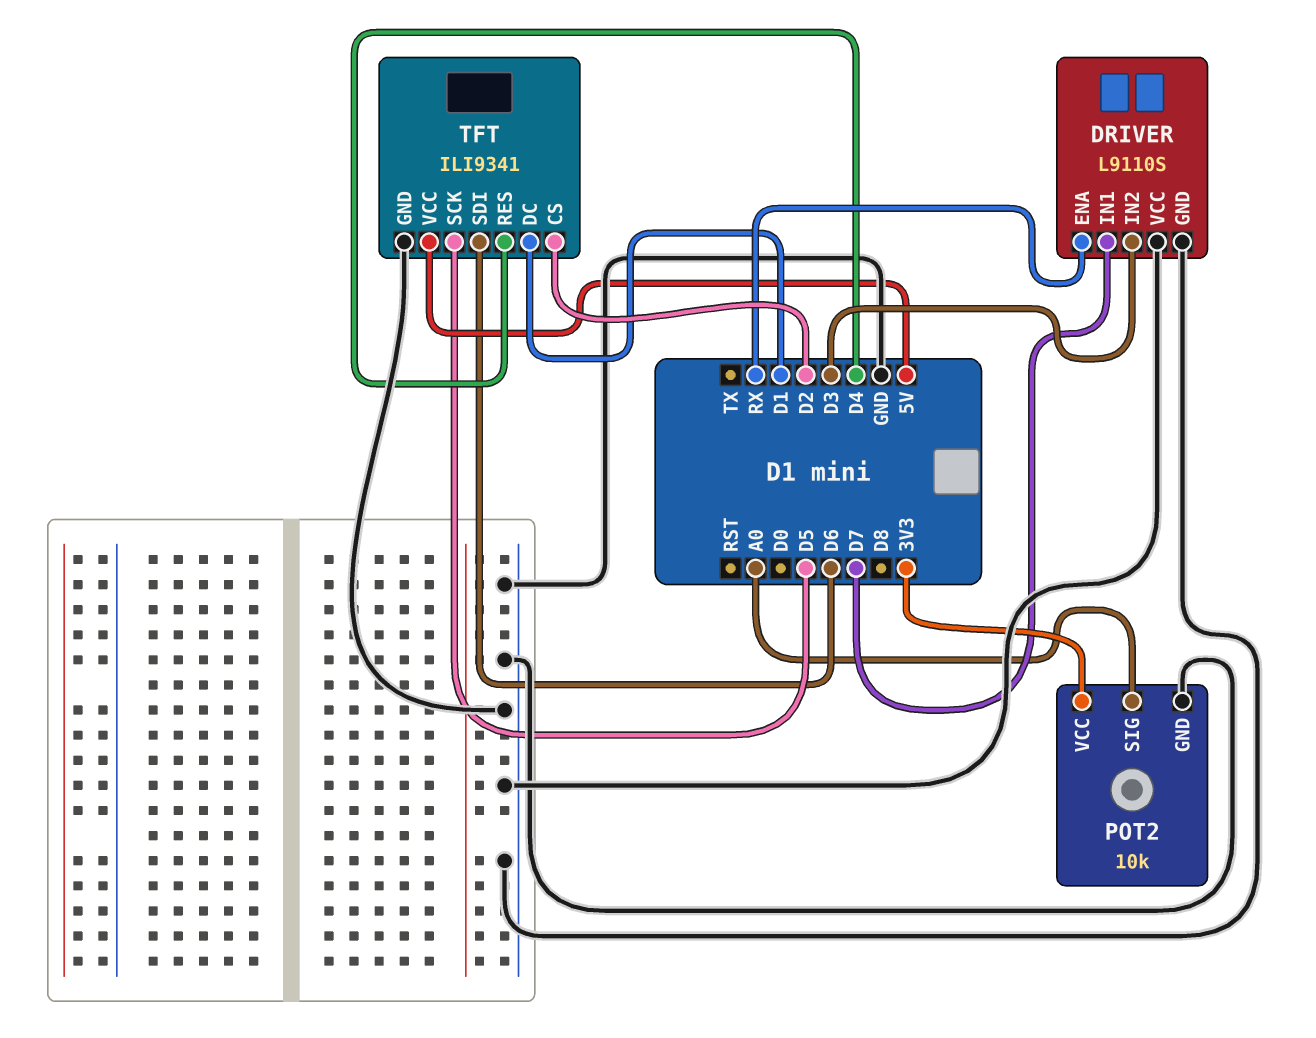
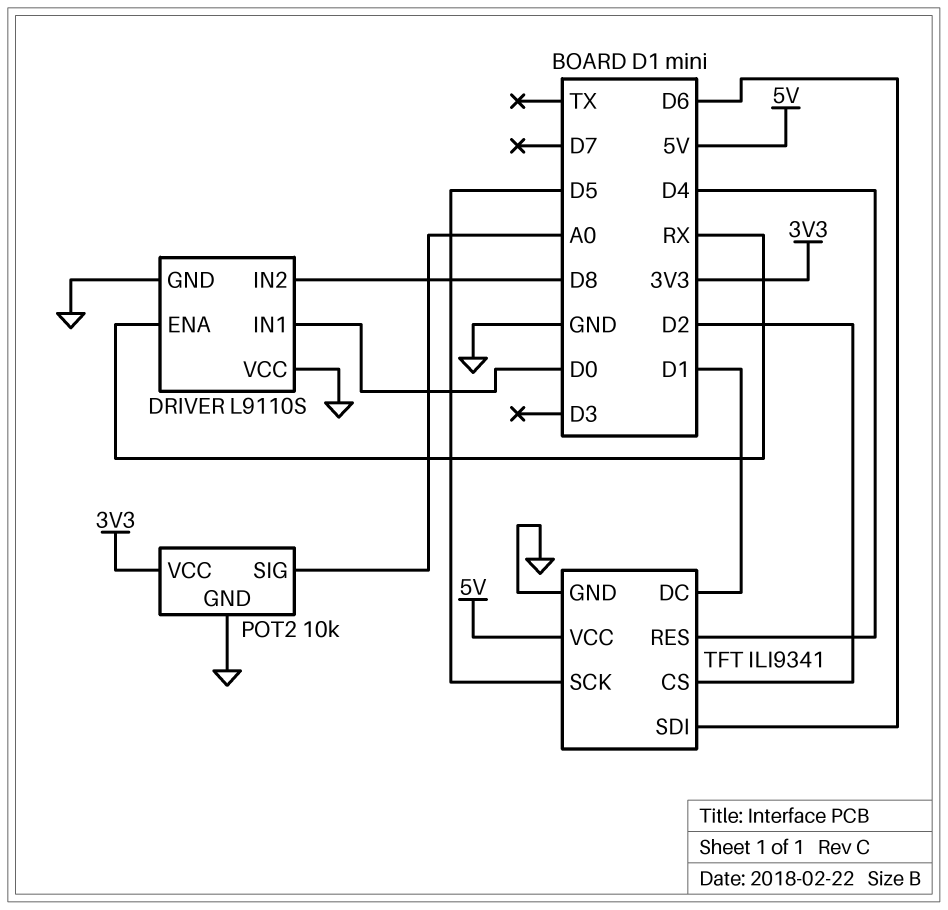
DRIVER pin IN1: D7 -> D0
DRIVER pin IN2: D3 -> D8

